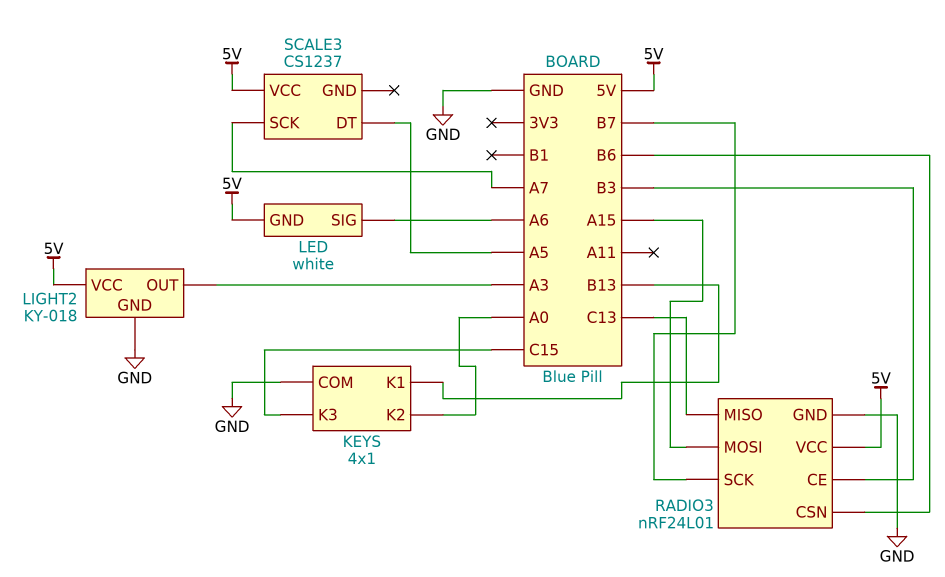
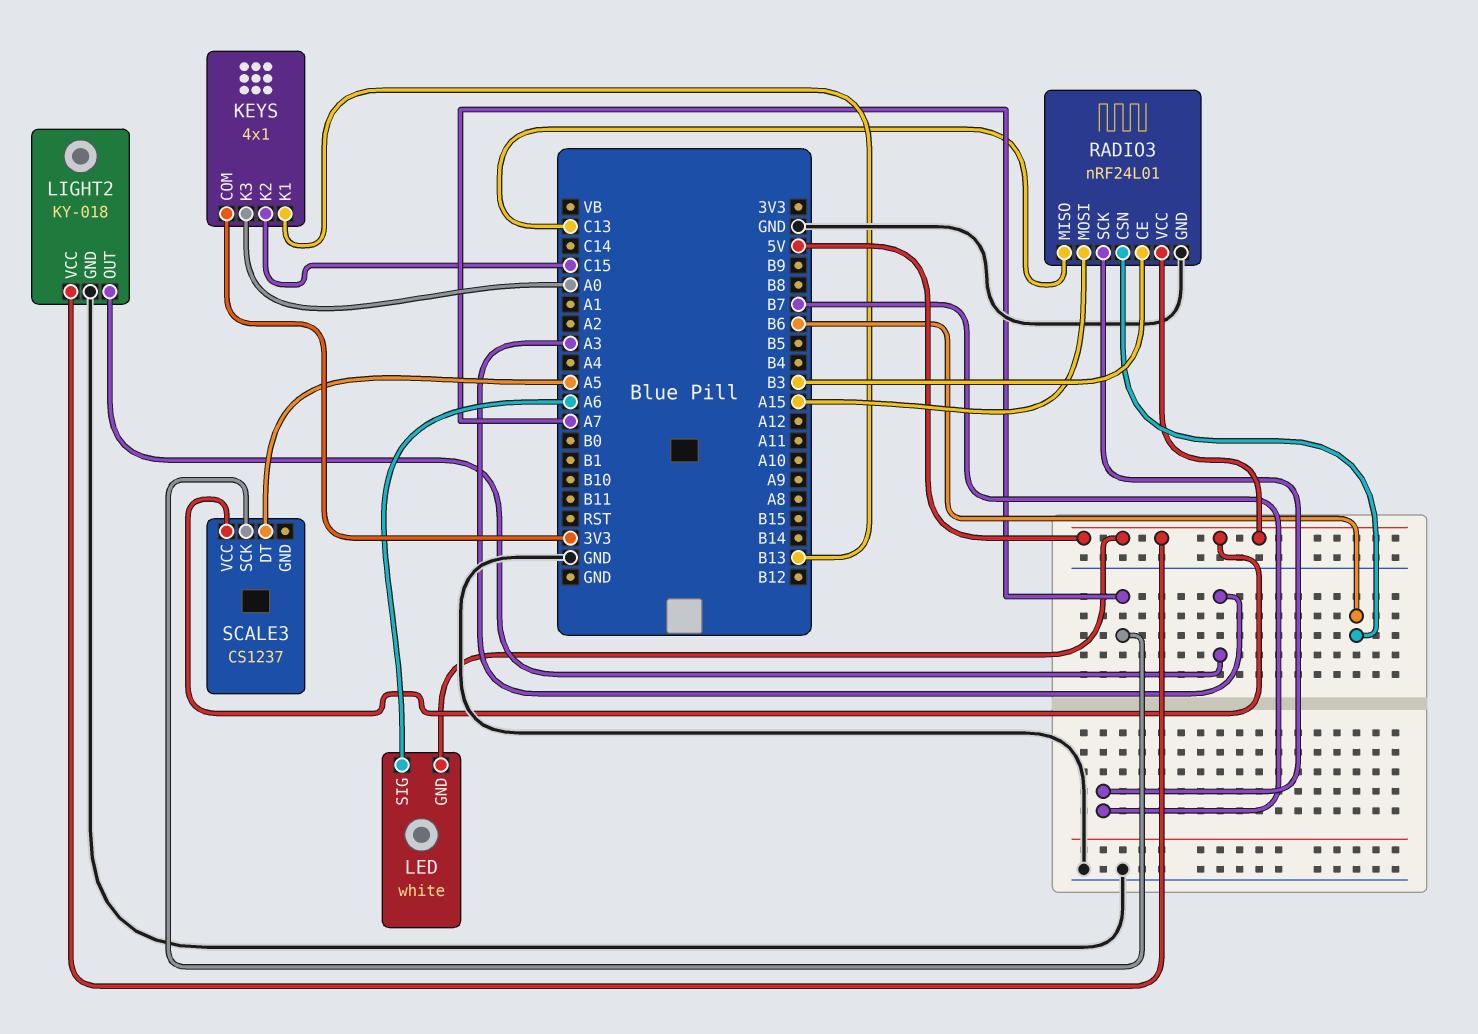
KEYS pin COM: GND -> 3V3
KEYS pin K2: A0 -> C15
KEYS pin K3: C15 -> A0

